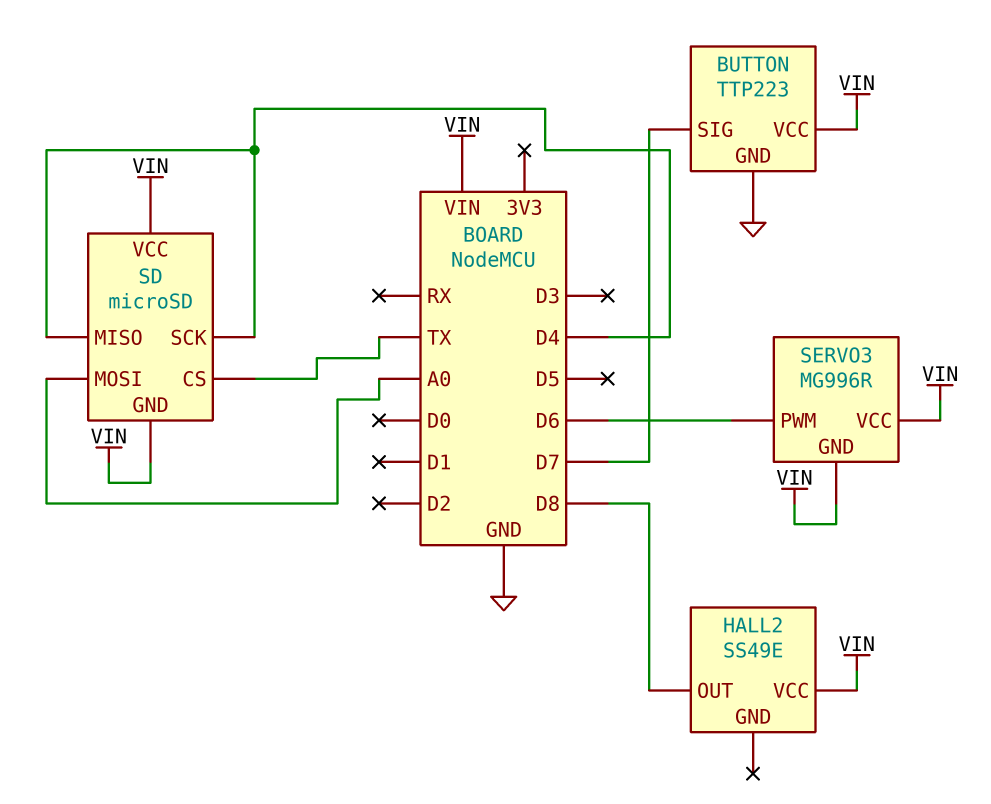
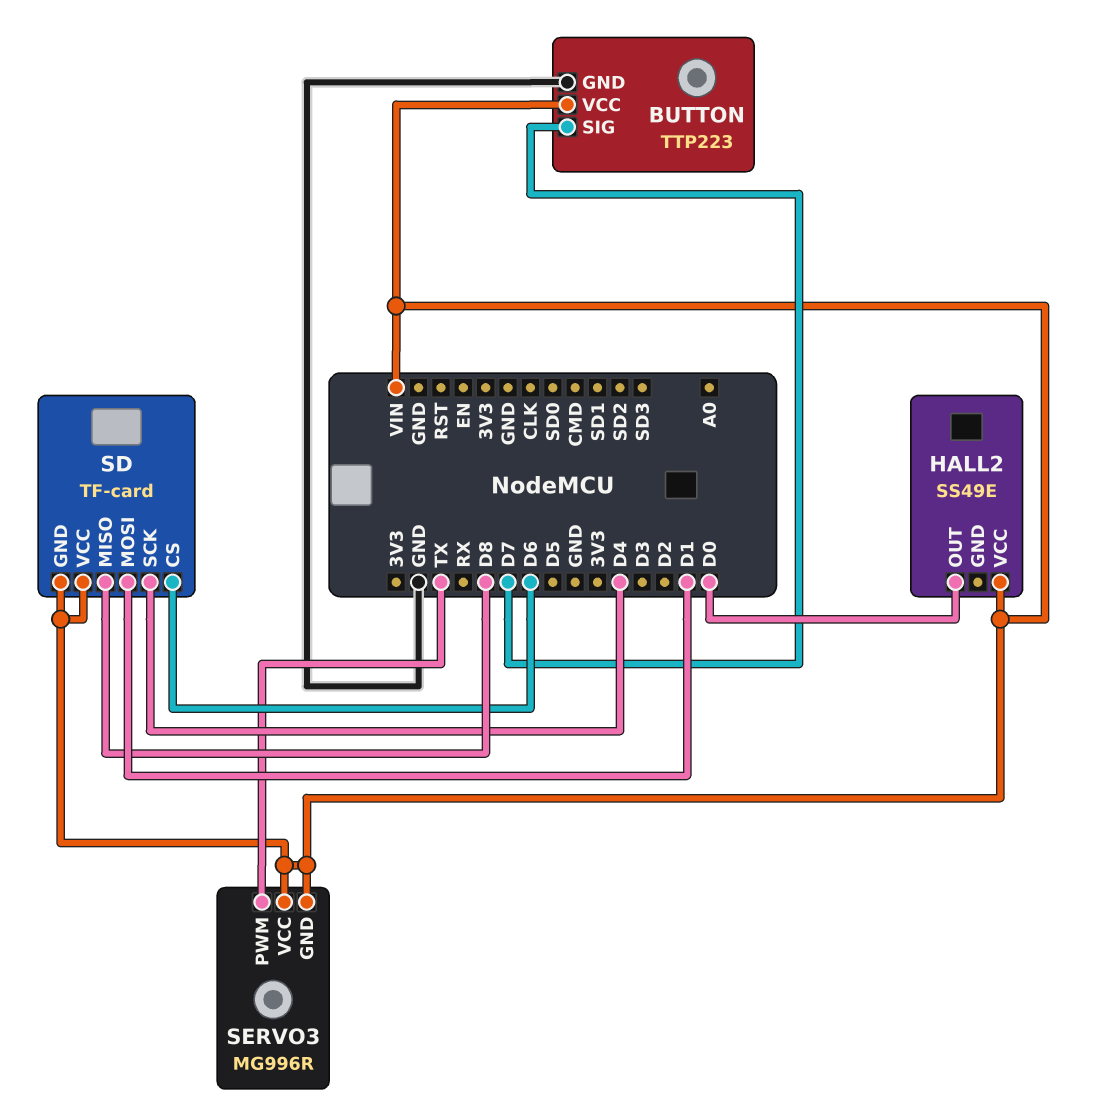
HALL2 pin OUT: D8 -> D0
SD: microSD -> TF-card
SD pin CS: TX -> D6
SD pin MISO: D4 -> D8
SD pin MOSI: A0 -> D1
SERVO3 pin PWM: D6 -> TX

